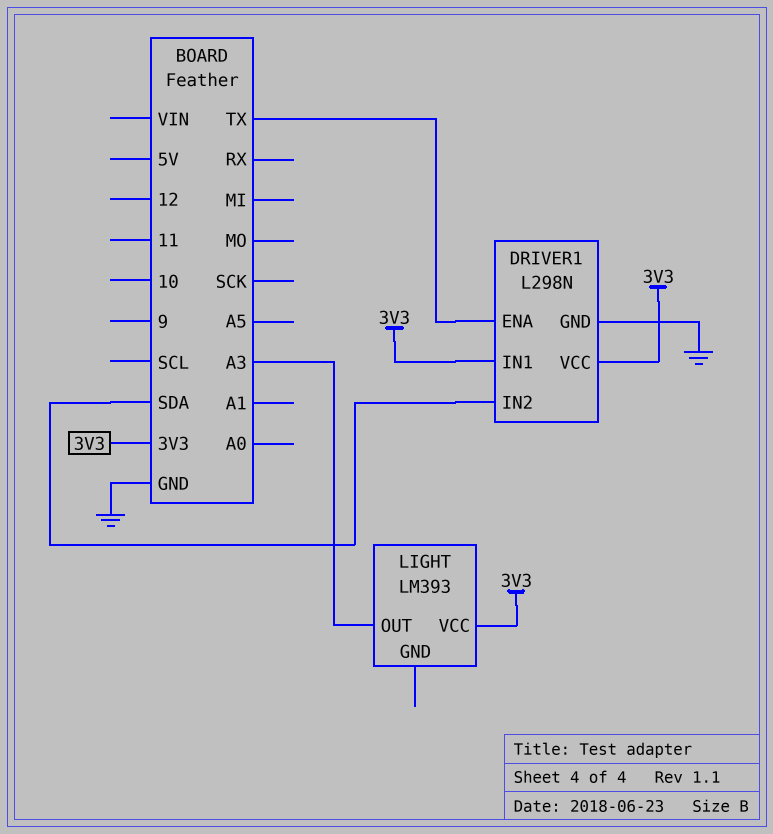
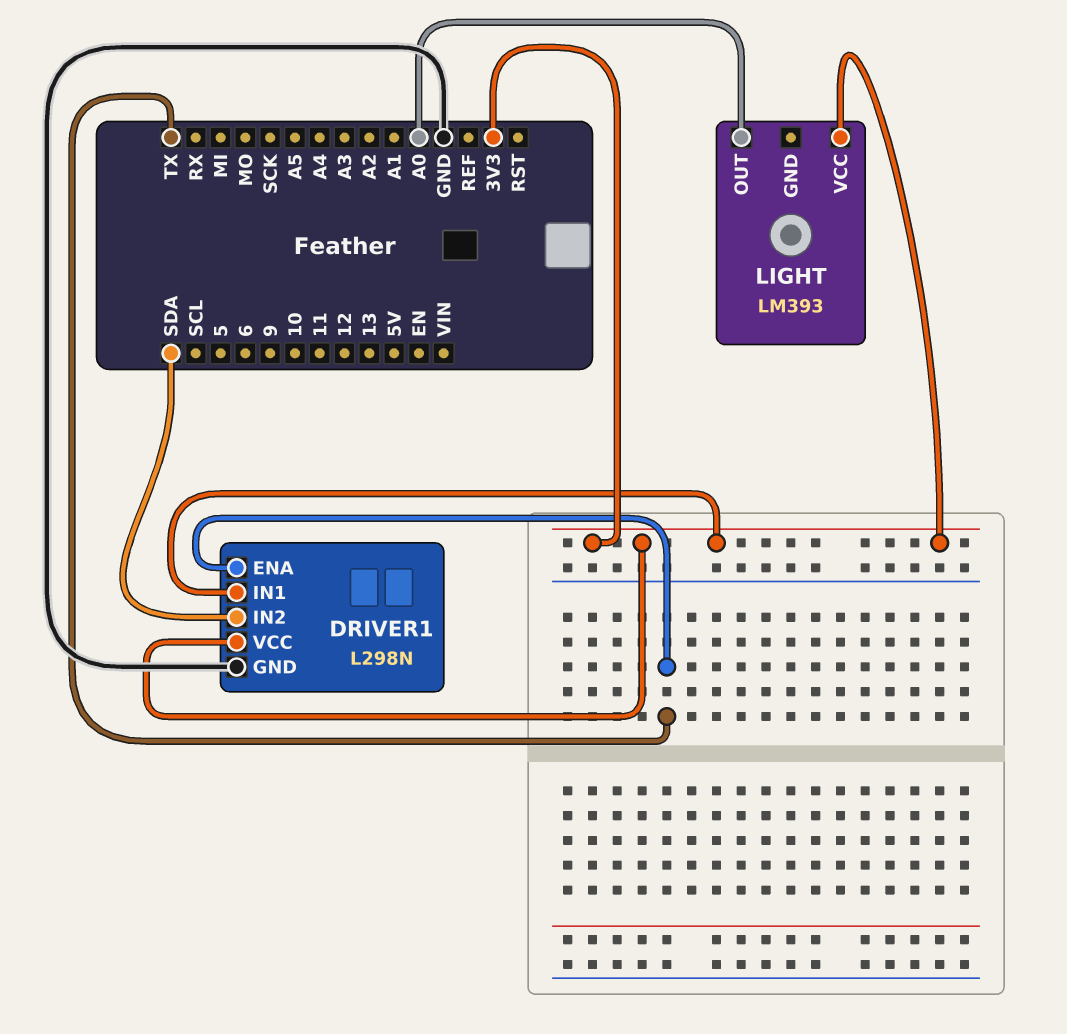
LIGHT pin OUT: A3 -> A0

